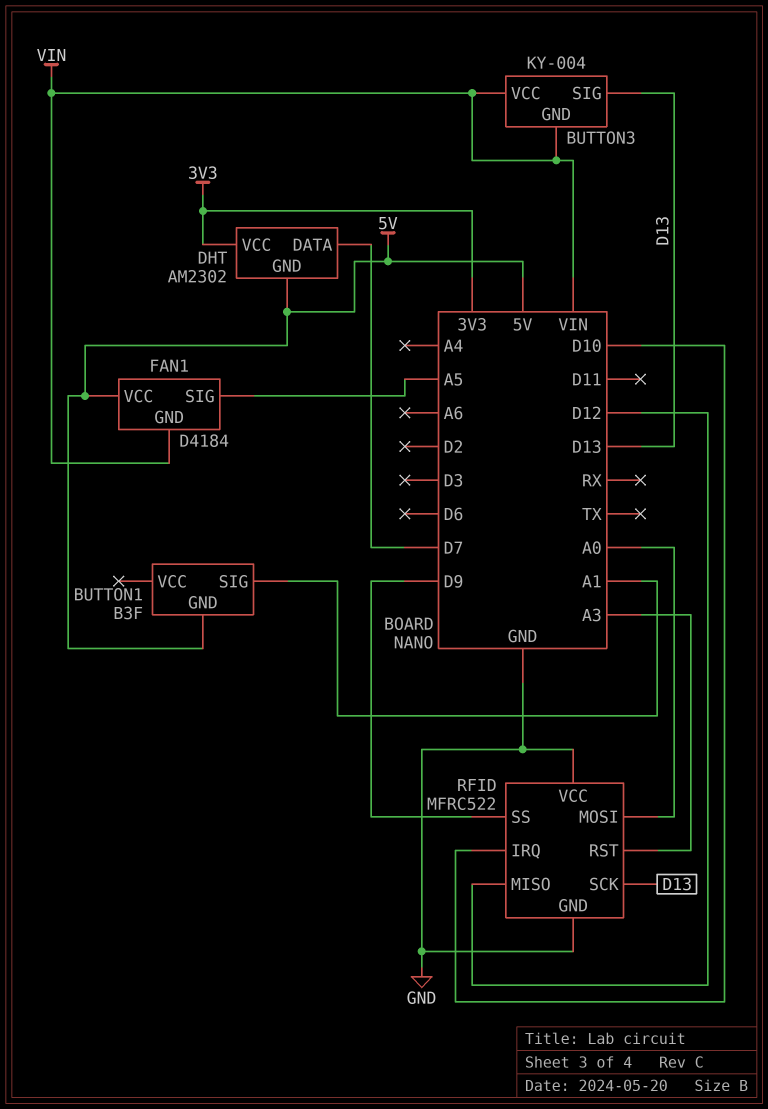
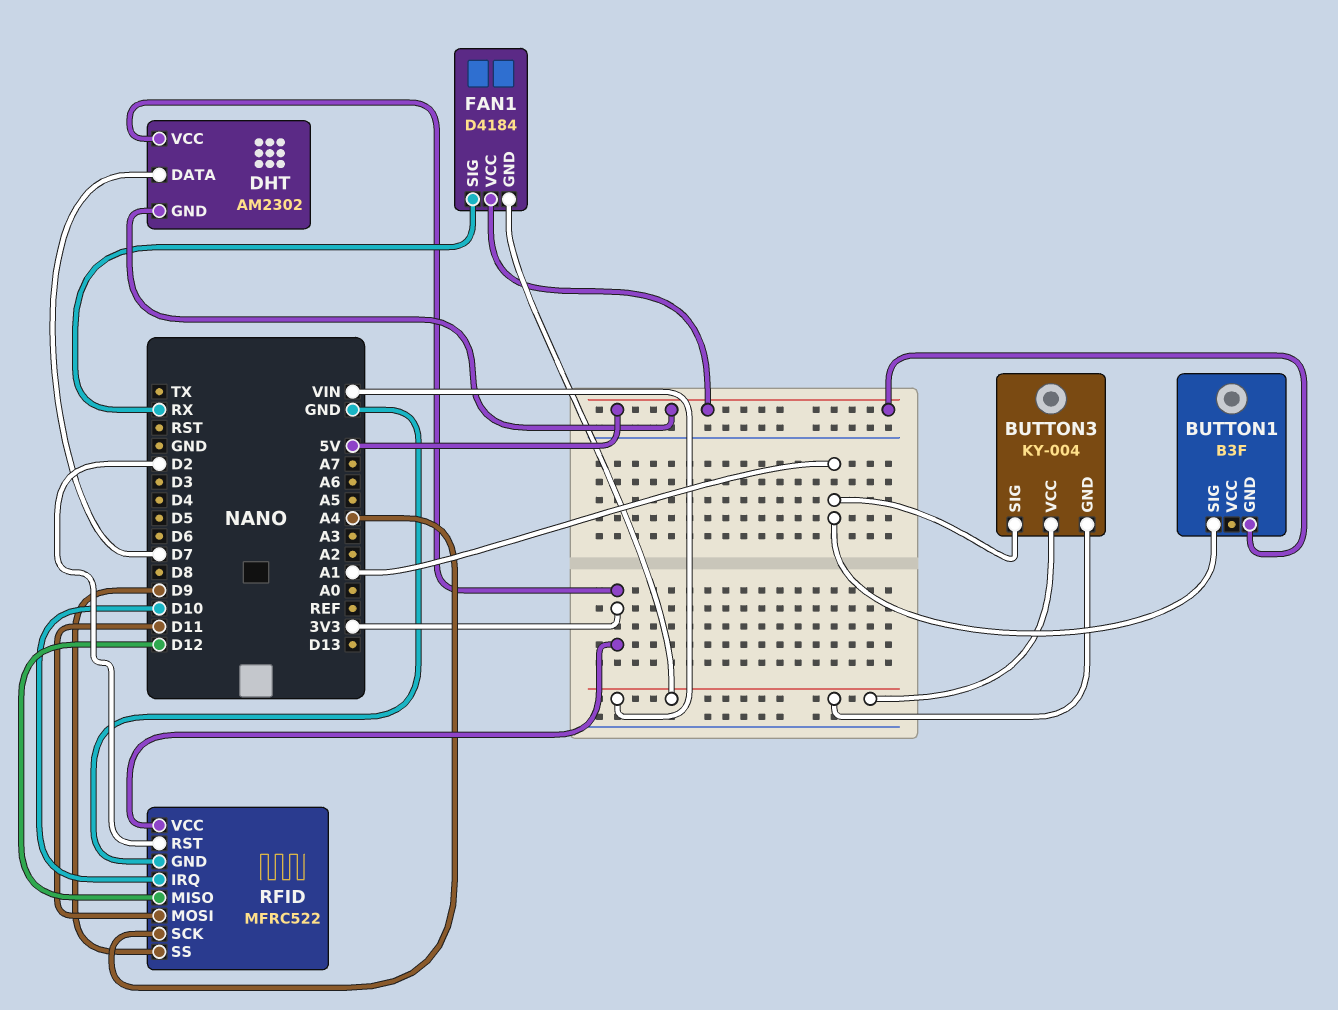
BUTTON3 pin SIG: D13 -> A1
FAN1 pin SIG: A5 -> RX
RFID pin MOSI: A0 -> D11
RFID pin RST: A3 -> D2
RFID pin SCK: D13 -> A4
RFID pin VCC: GND -> 3V3

